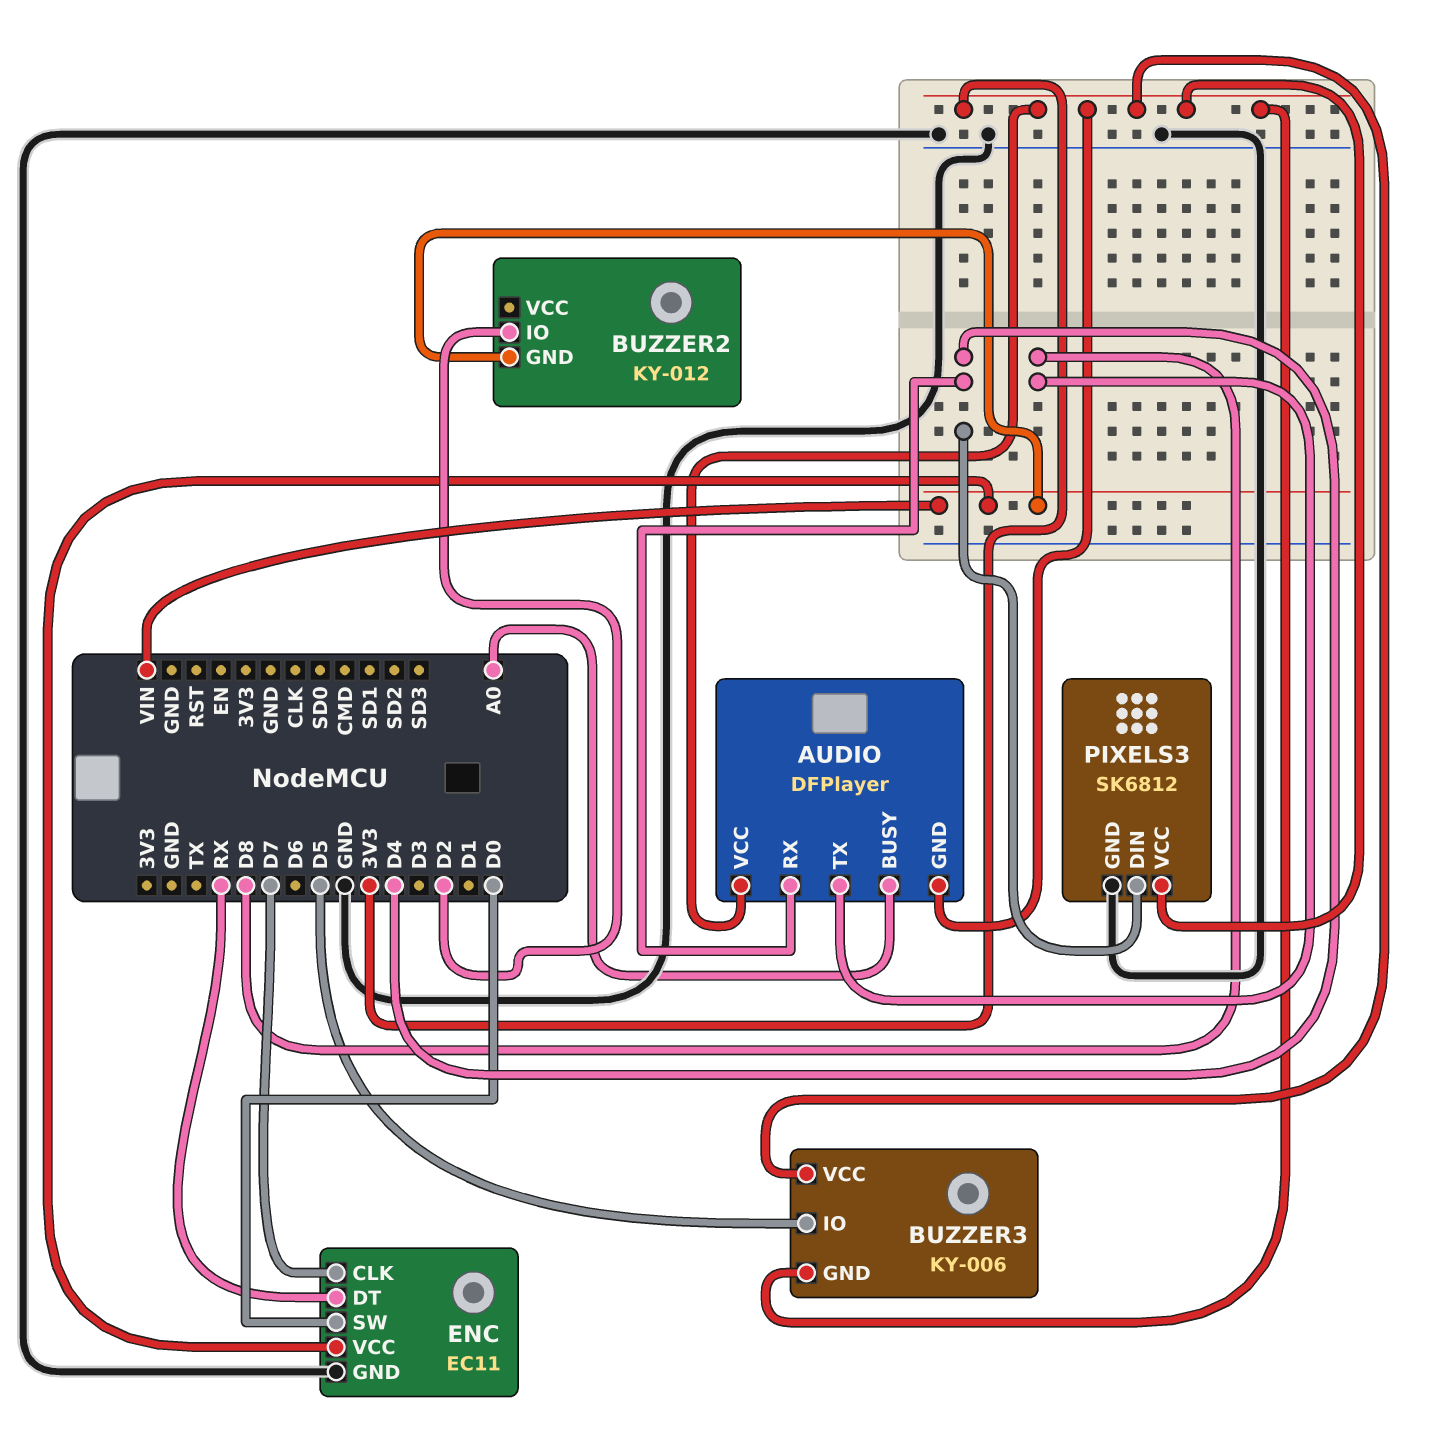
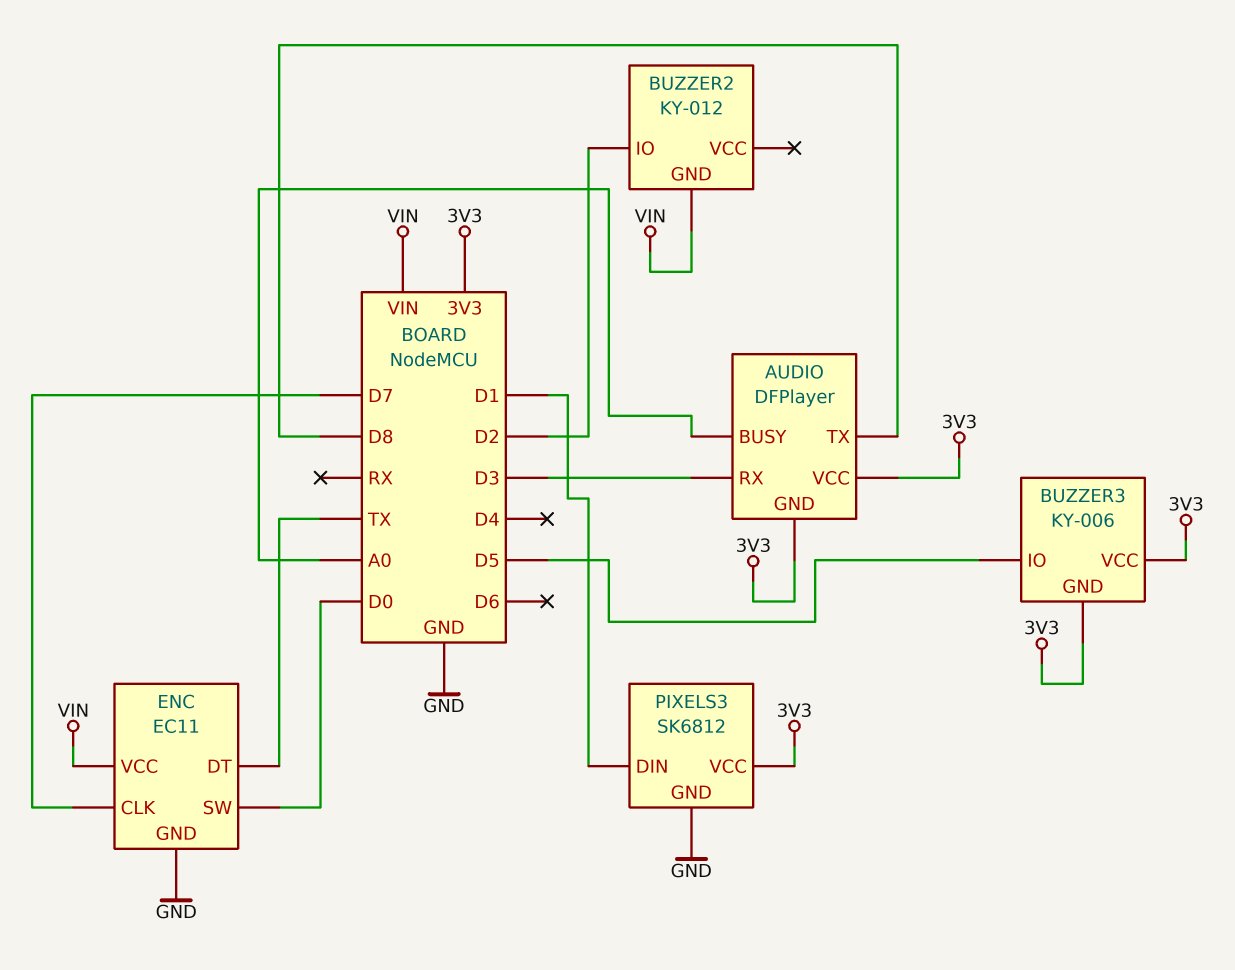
AUDIO pin RX: D4 -> D3
ENC pin DT: RX -> TX
PIXELS3 pin DIN: D4 -> D1

